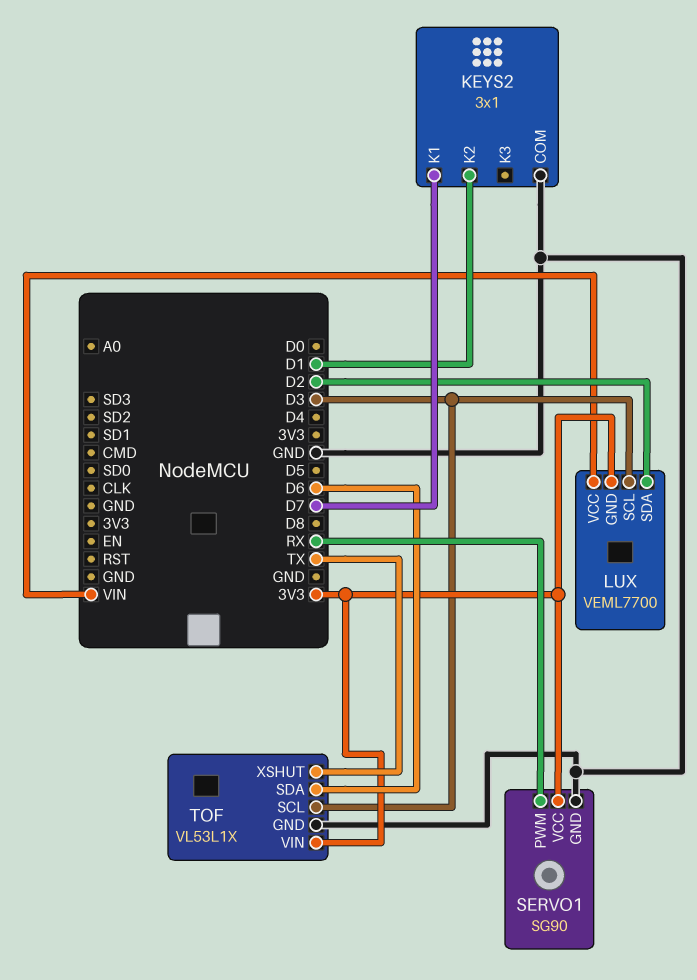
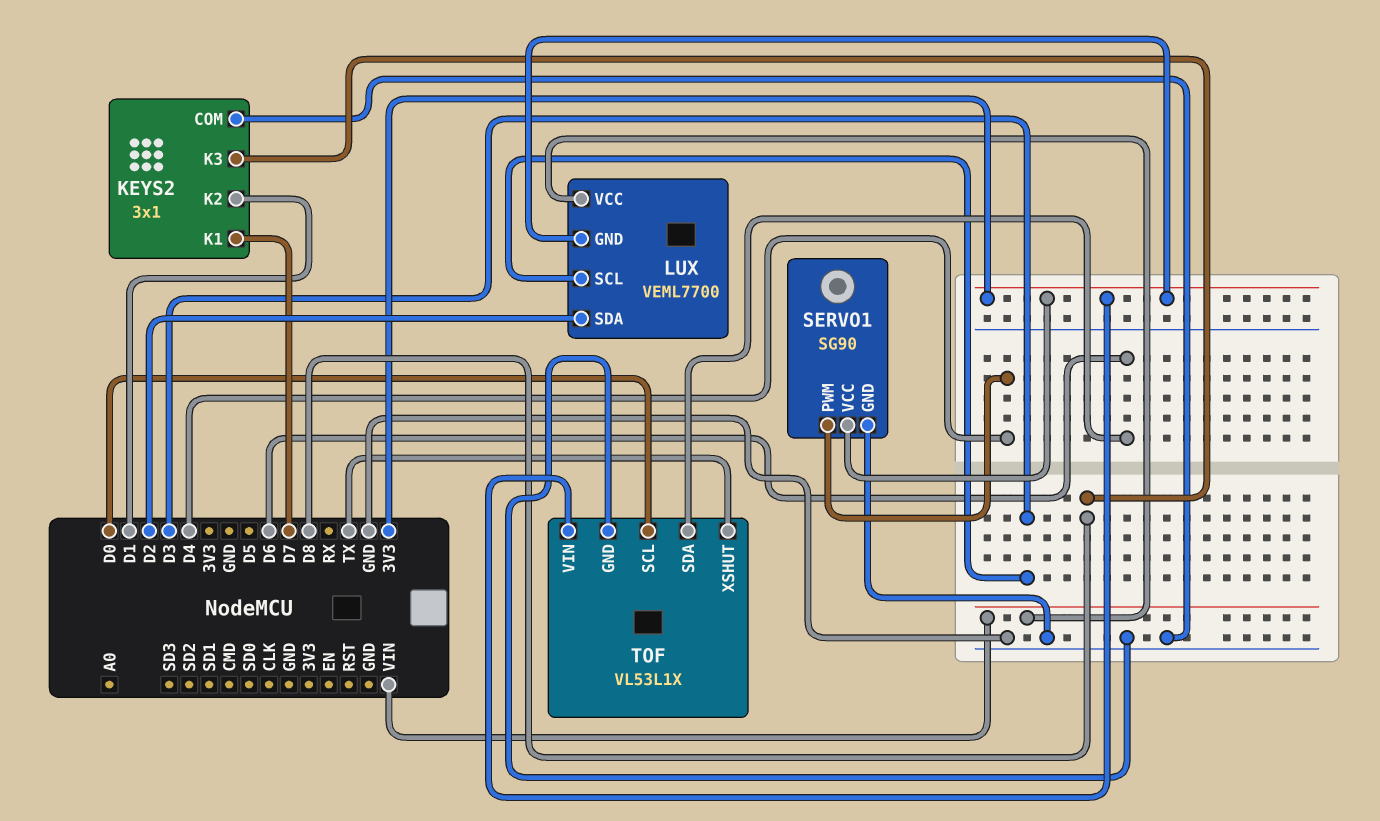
KEYS2 pin K3: none -> D8
SERVO1 pin PWM: RX -> D4
TOF pin SCL: D3 -> D0

